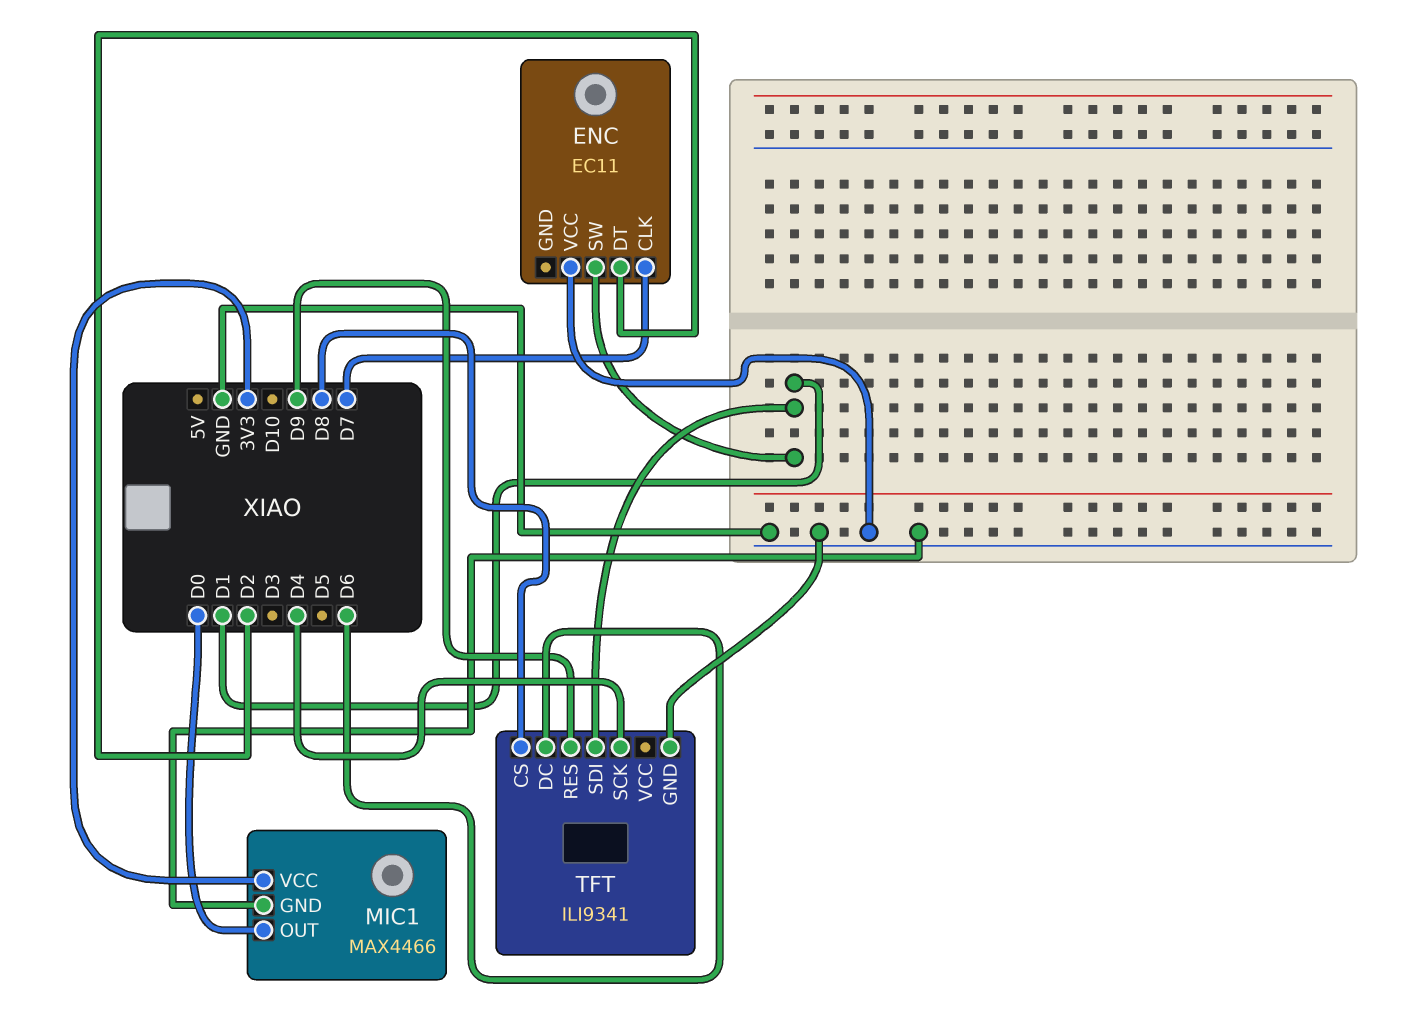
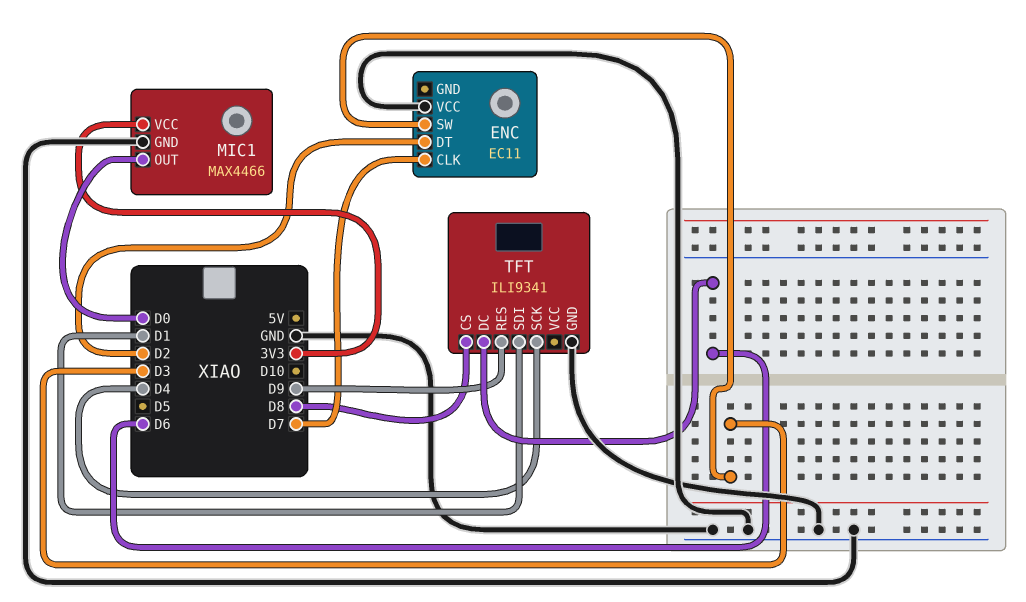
ENC pin SW: D1 -> D3

